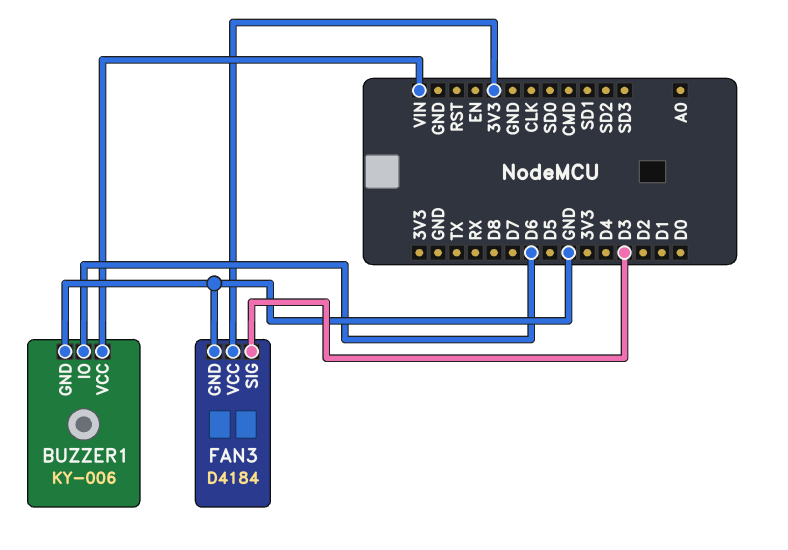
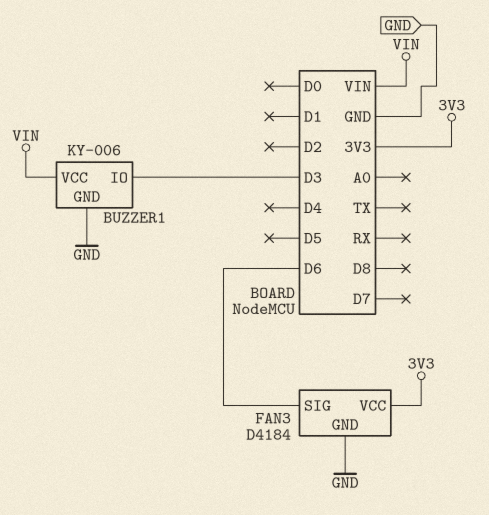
BUZZER1 pin IO: D6 -> D3
FAN3 pin SIG: D3 -> D6

